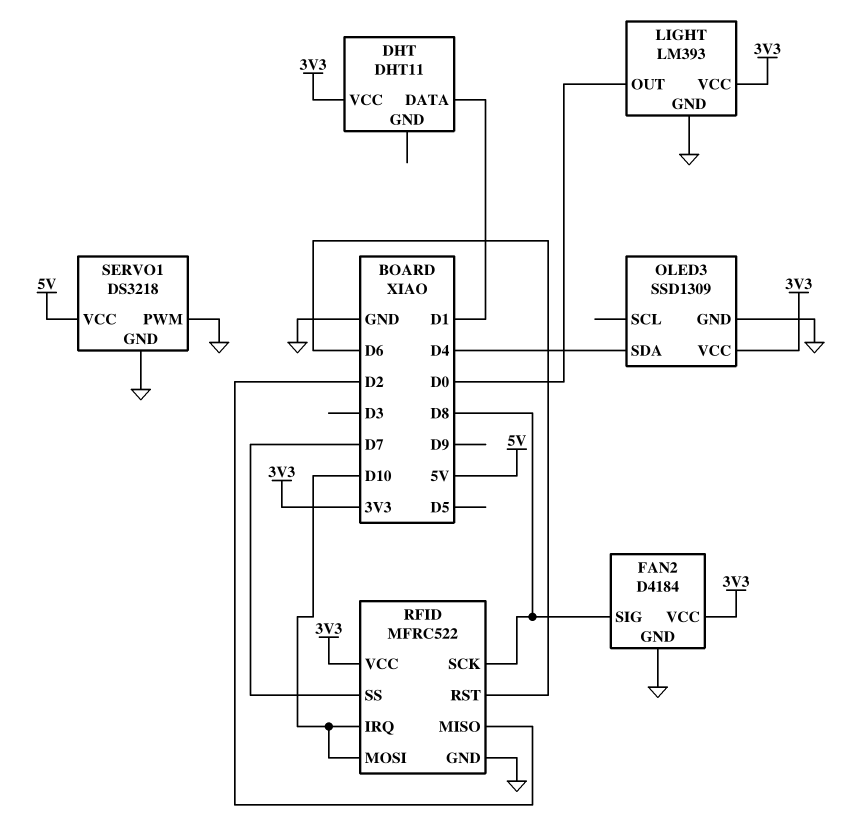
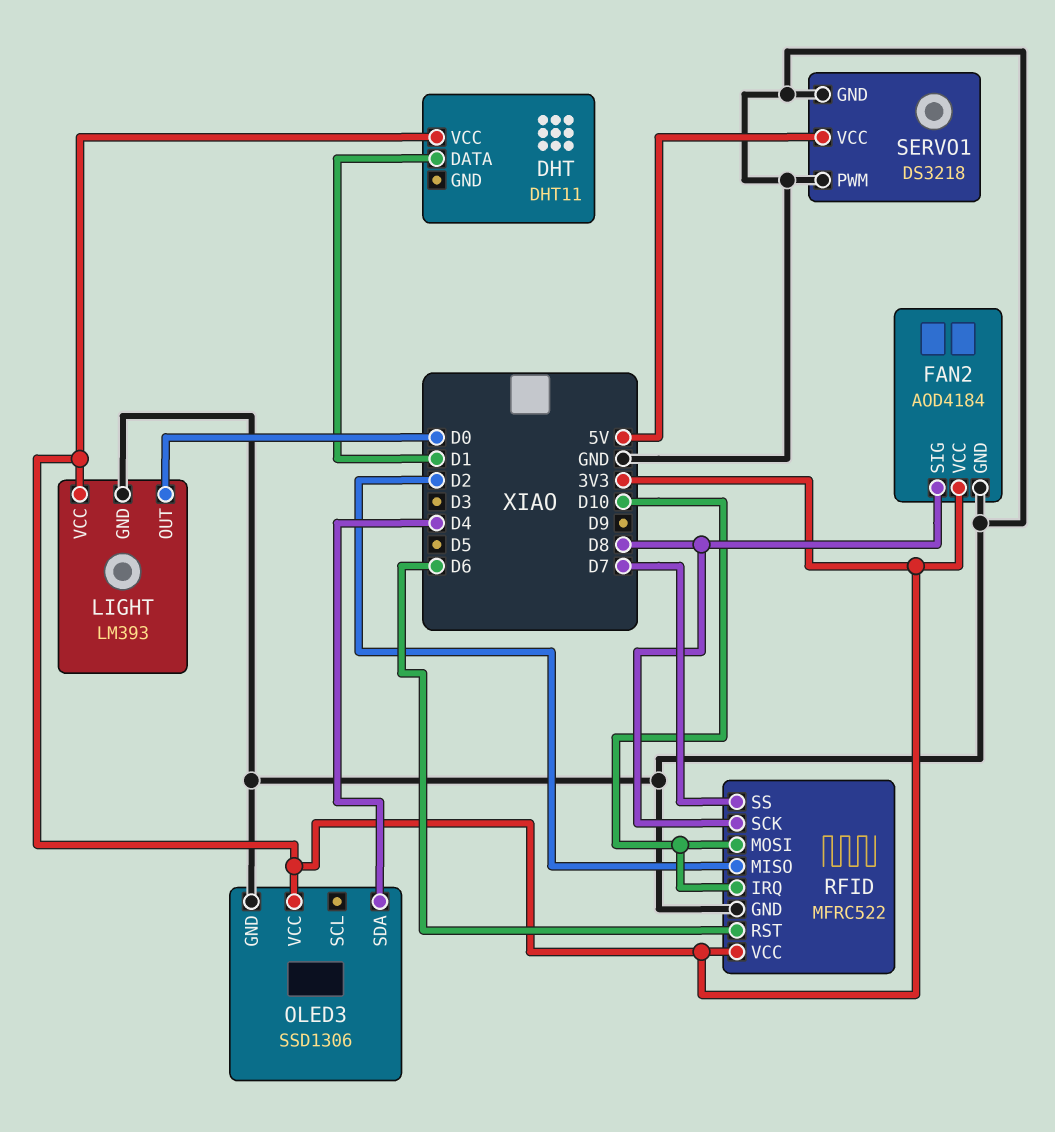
FAN2: D4184 -> AOD4184
OLED3: SSD1309 -> SSD1306

